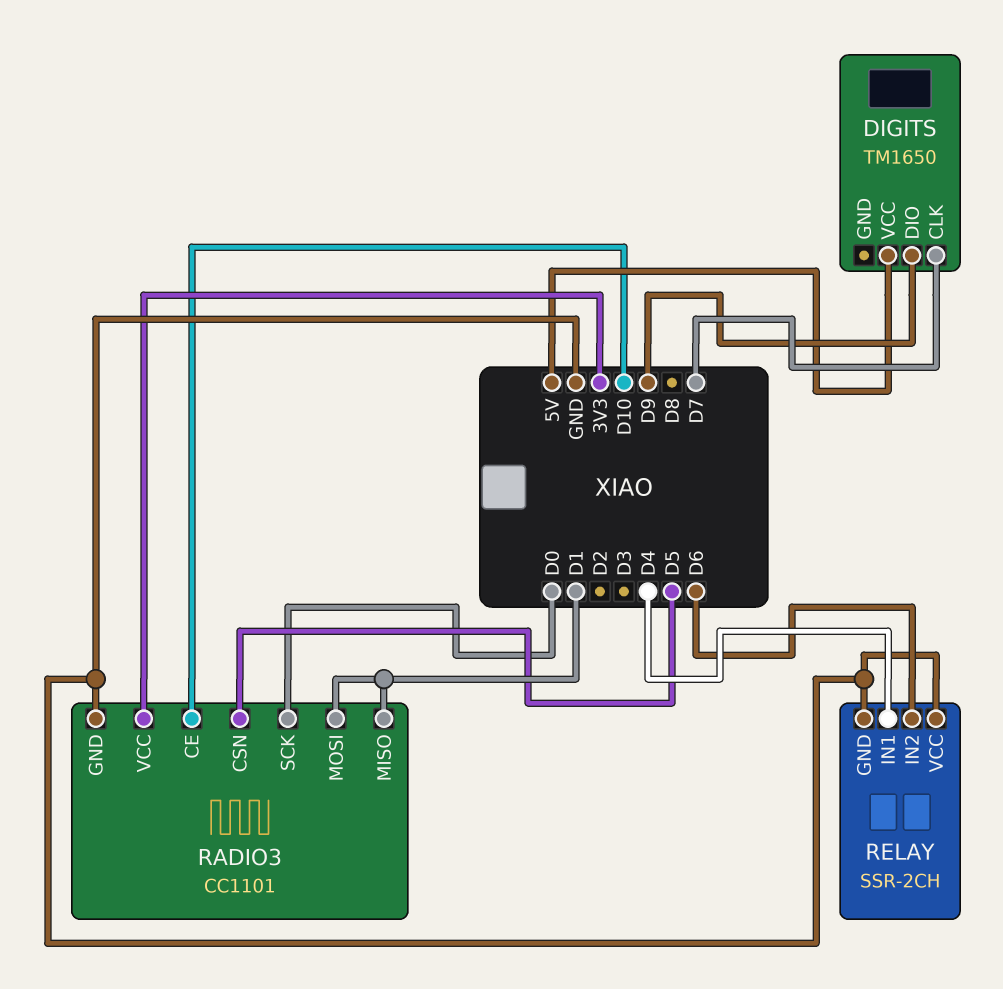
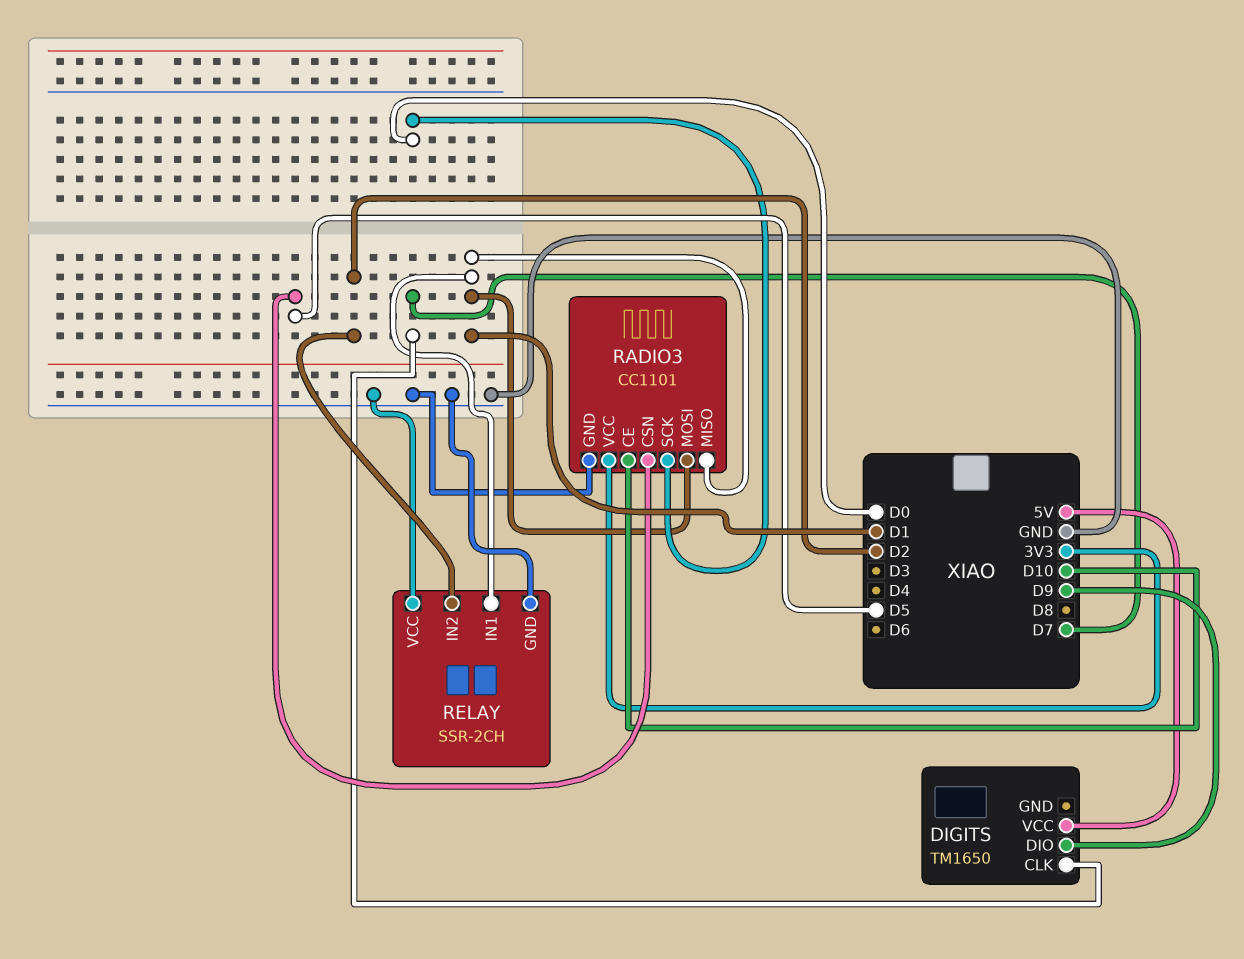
RELAY pin IN1: D4 -> D1
RELAY pin IN2: D6 -> D2

